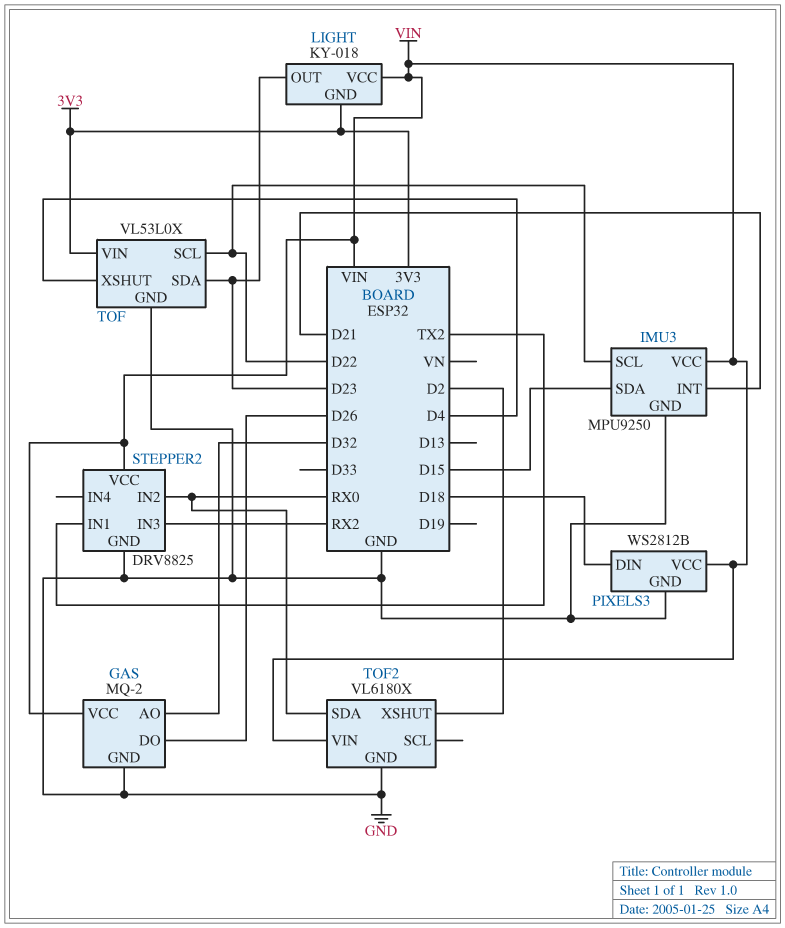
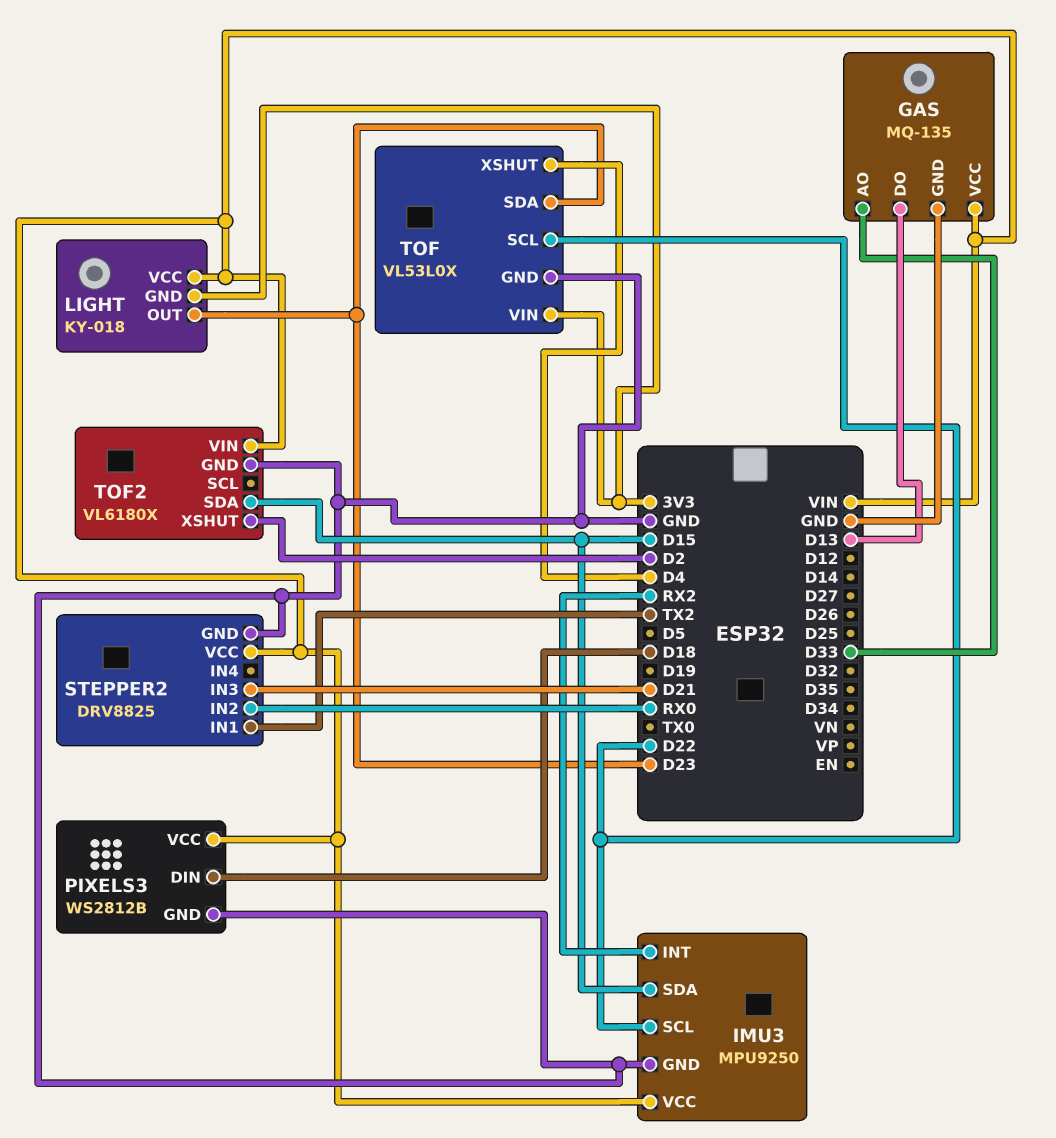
GAS: MQ-2 -> MQ-135
GAS pin AO: D32 -> D33
GAS pin DO: D26 -> D13
IMU3 pin INT: D21 -> RX2
STEPPER2 pin IN3: RX2 -> D21
TOF2 pin SDA: RX0 -> D15

